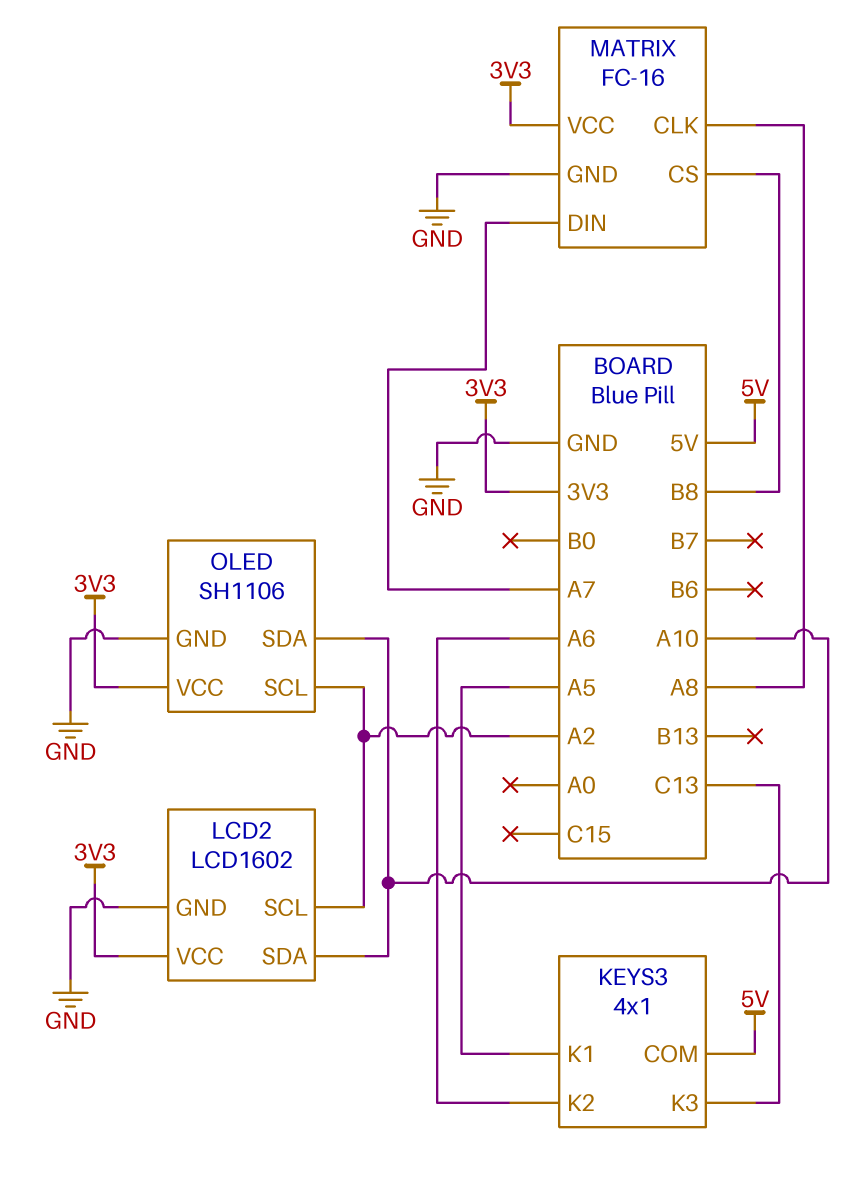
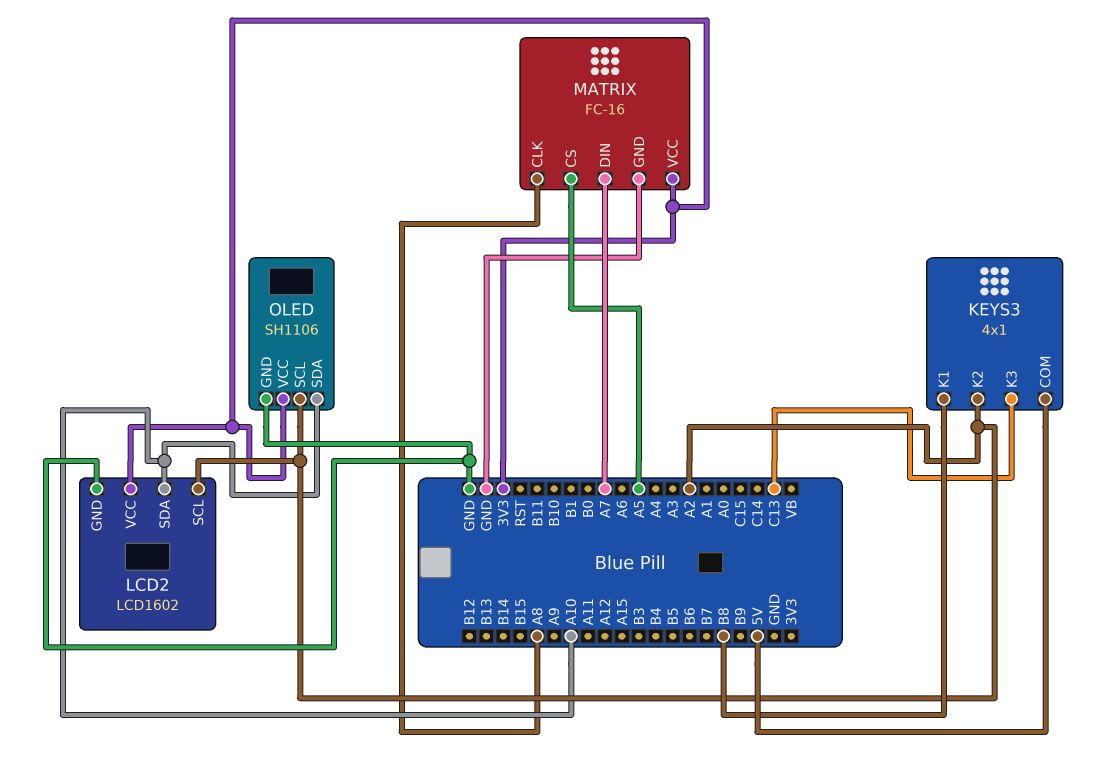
KEYS3 pin K1: A5 -> B8
KEYS3 pin K2: A6 -> A2
MATRIX pin CS: B8 -> A5

